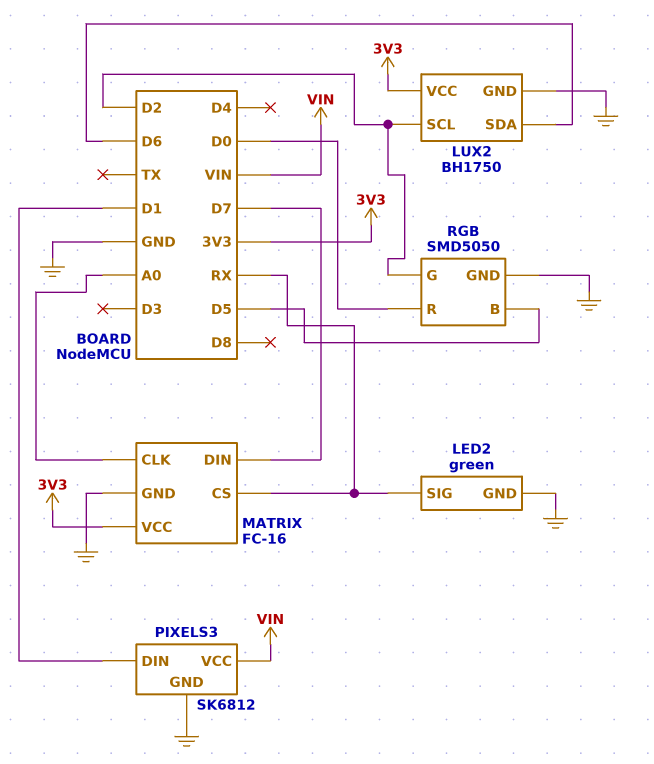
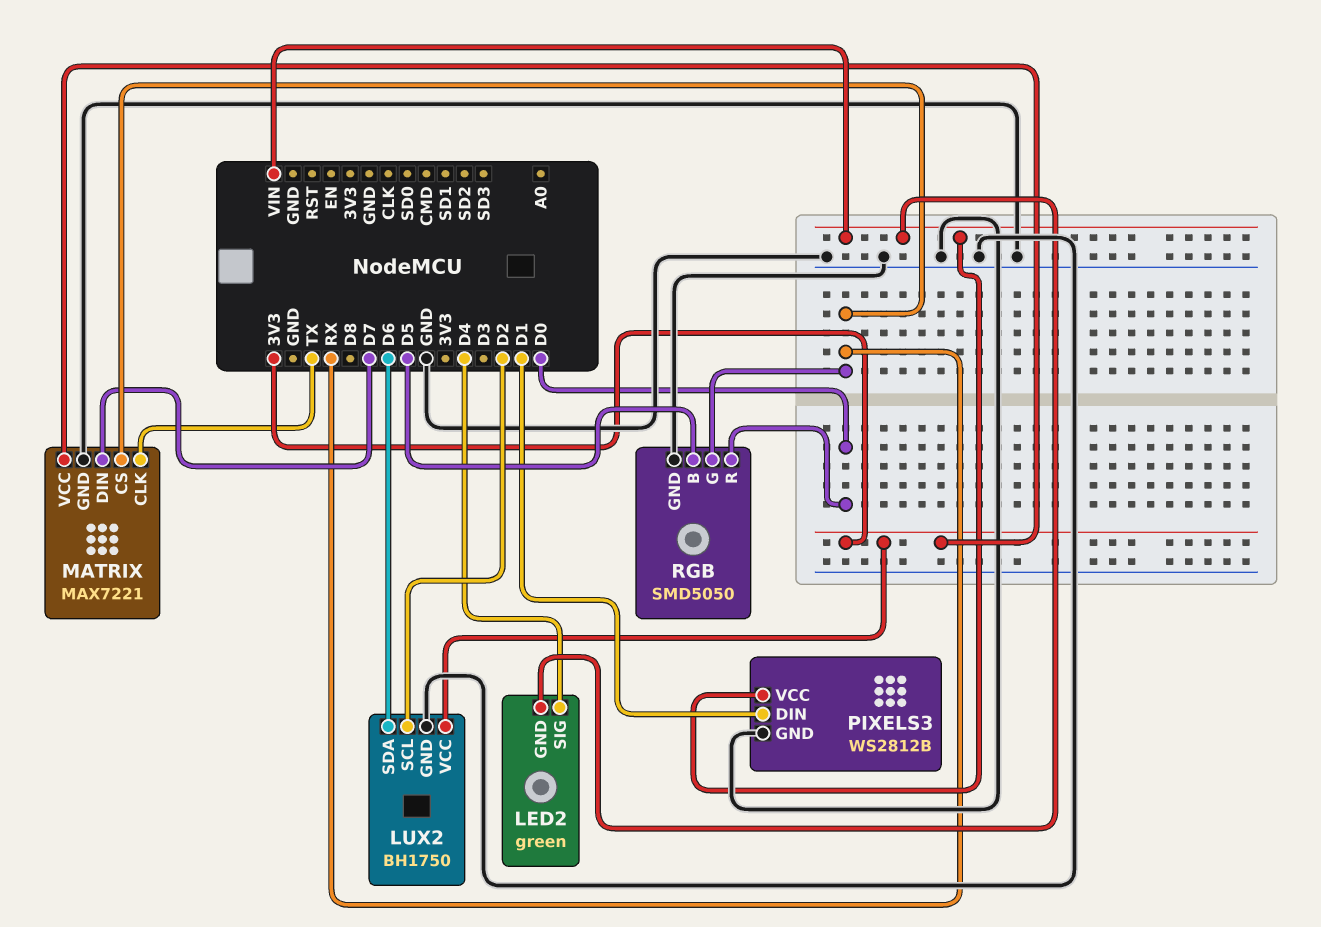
LED2 pin GND: GND -> VIN
LED2 pin SIG: RX -> D4
MATRIX: FC-16 -> MAX7221
MATRIX pin CLK: A0 -> TX
PIXELS3: SK6812 -> WS2812B
RGB pin G: D2 -> RX

